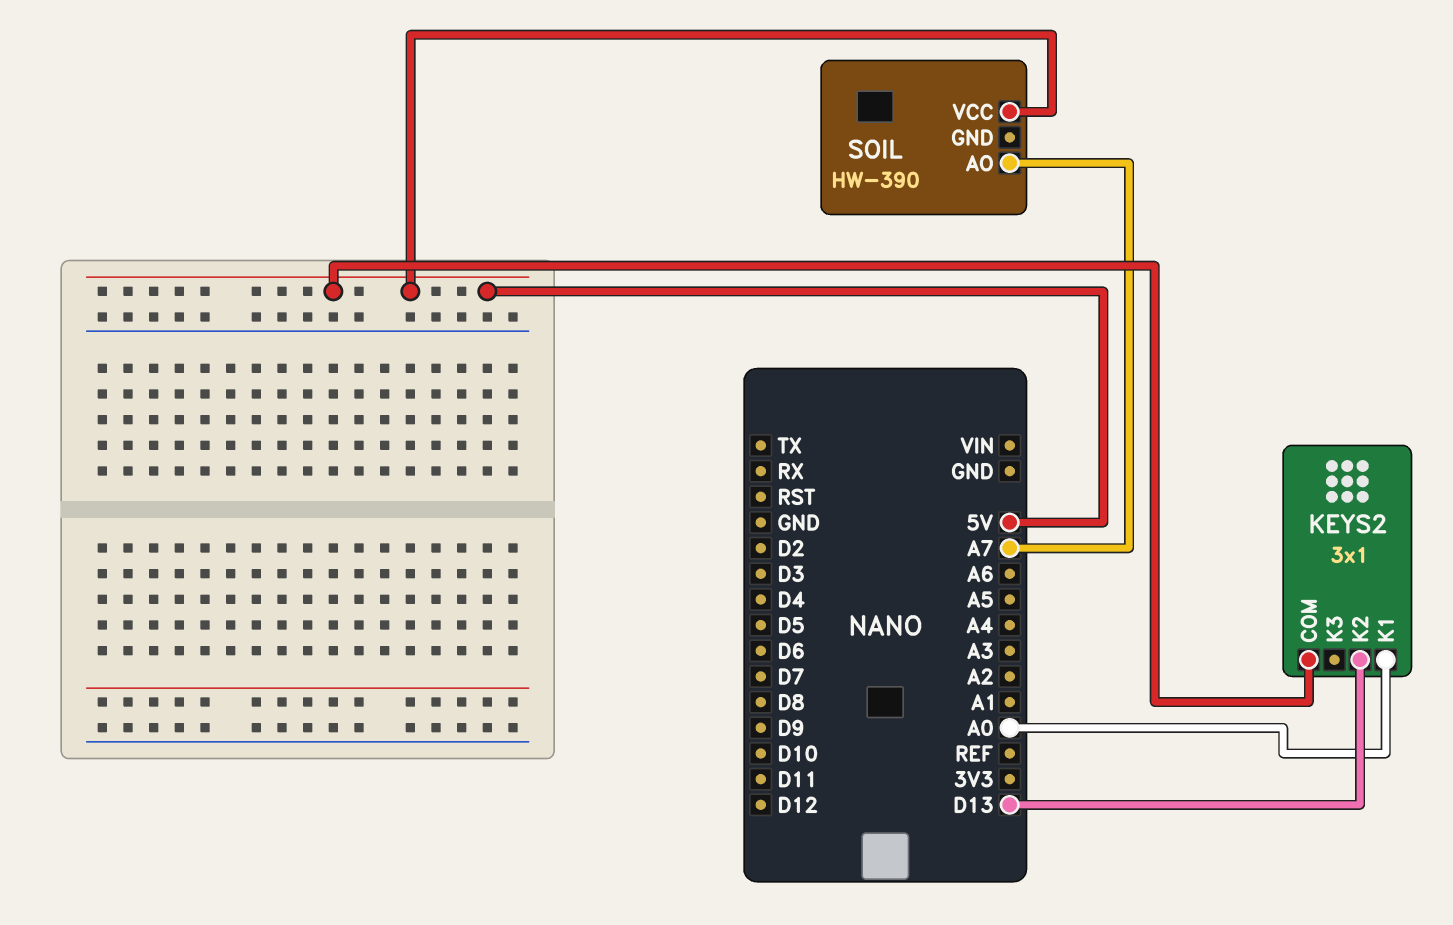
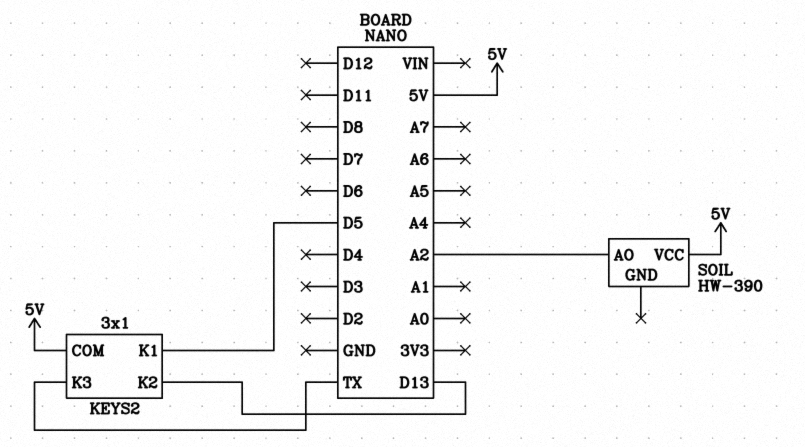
KEYS2 pin K1: A0 -> D5
KEYS2 pin K3: none -> TX
SOIL pin AO: A7 -> A2

